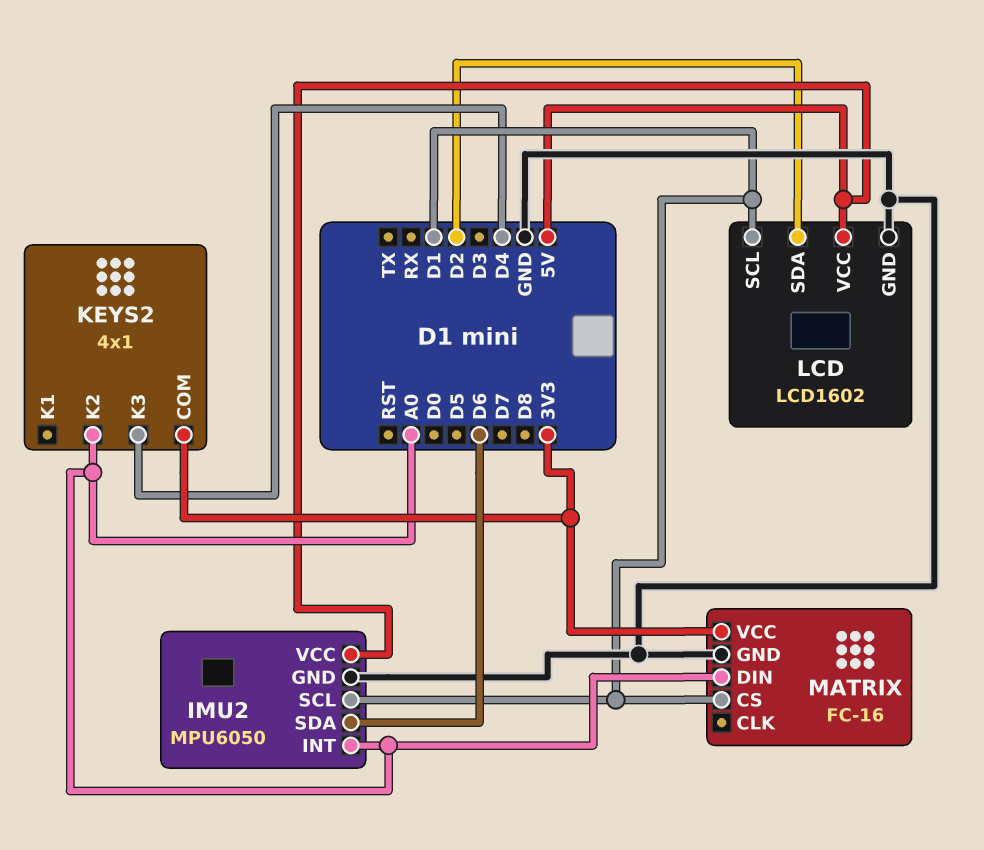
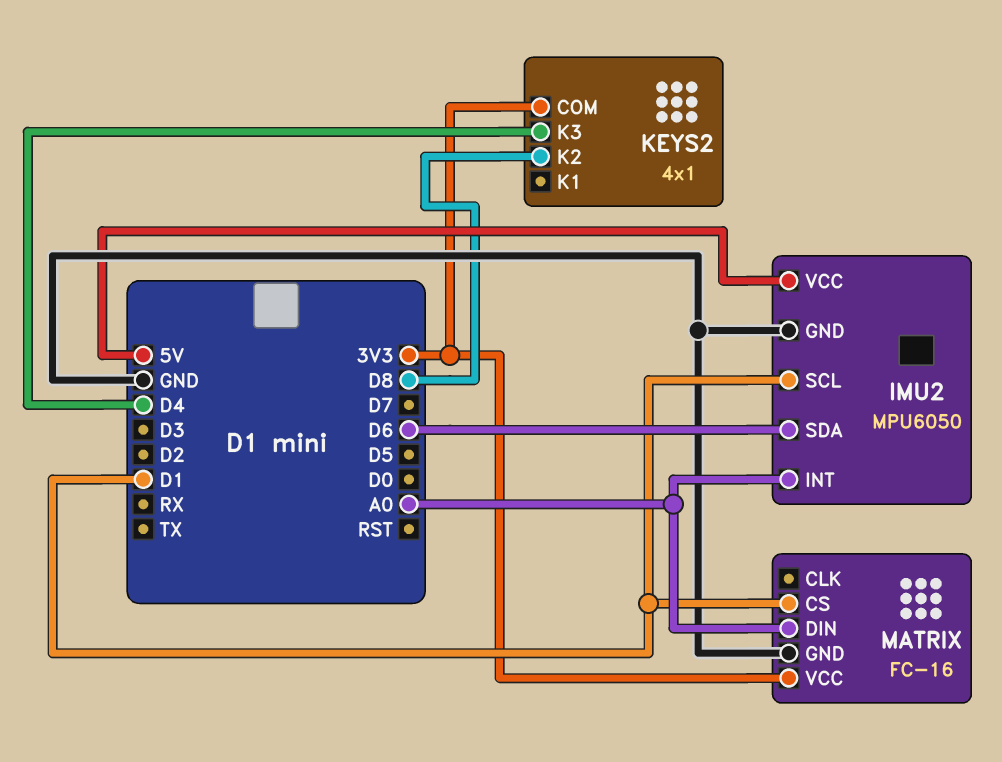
KEYS2 pin K2: A0 -> D8
LCD: LCD1602 -> none
LCD pin GND: GND -> none
LCD pin SCL: D1 -> none
LCD pin SDA: D2 -> none
LCD pin VCC: 5V -> none

